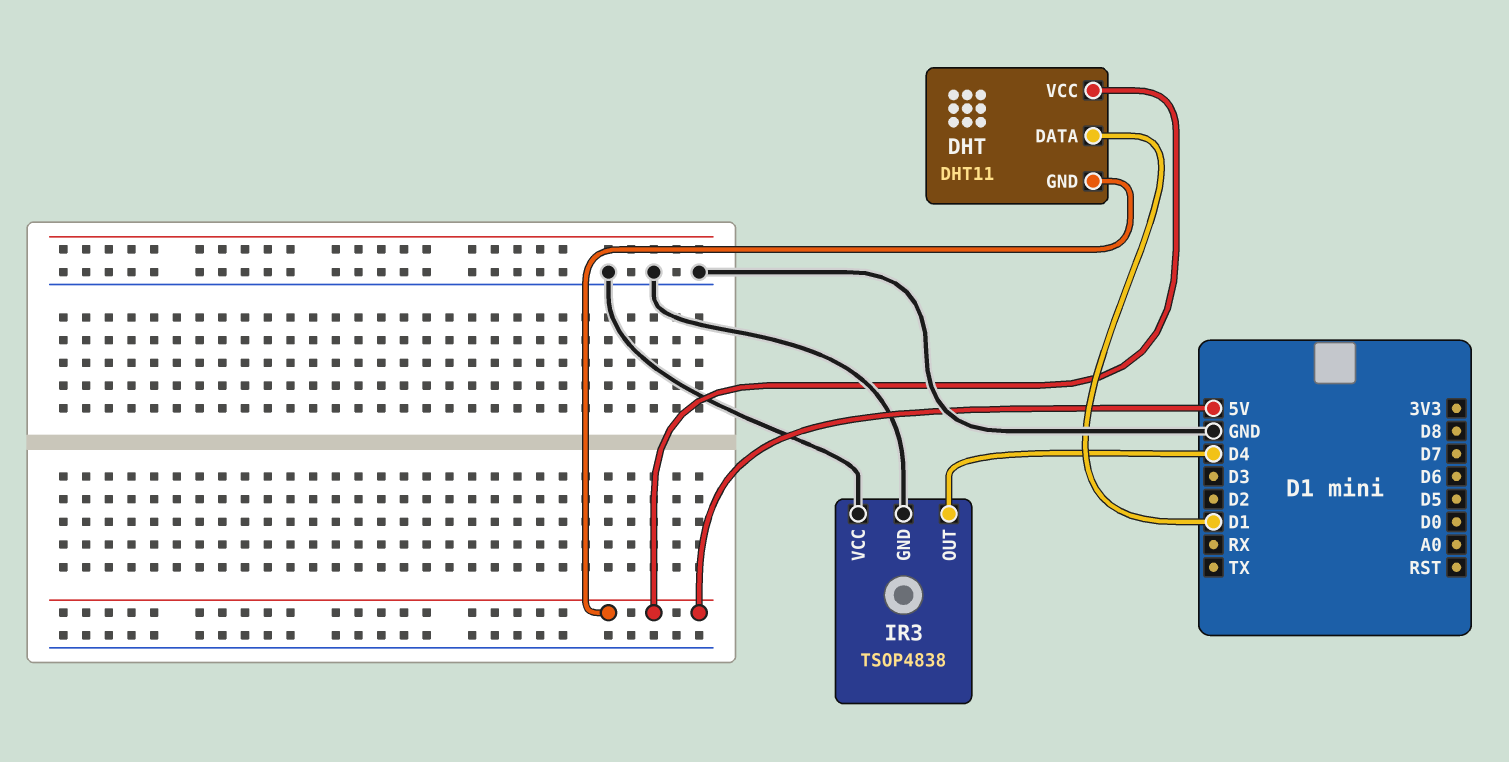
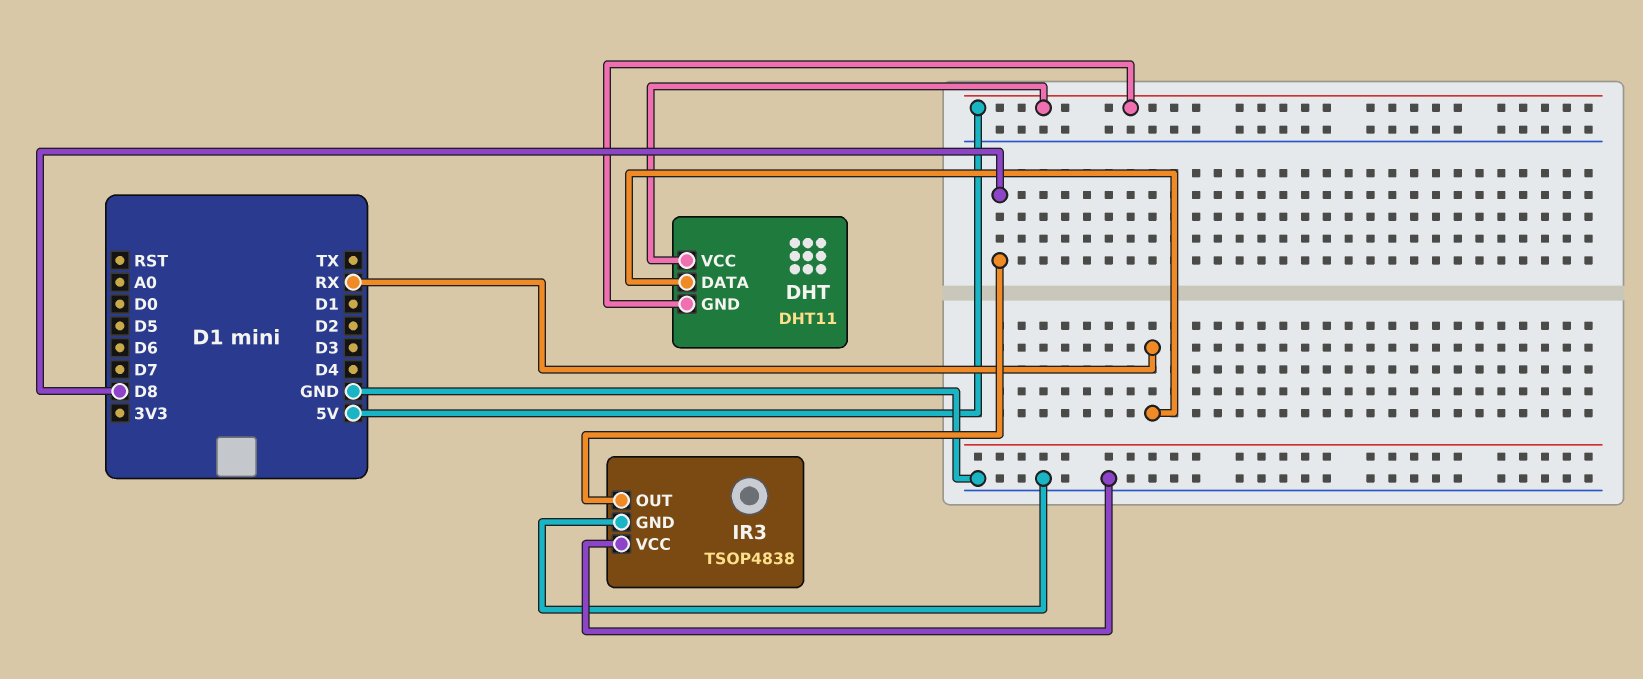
DHT pin DATA: D1 -> RX
IR3 pin OUT: D4 -> D8

